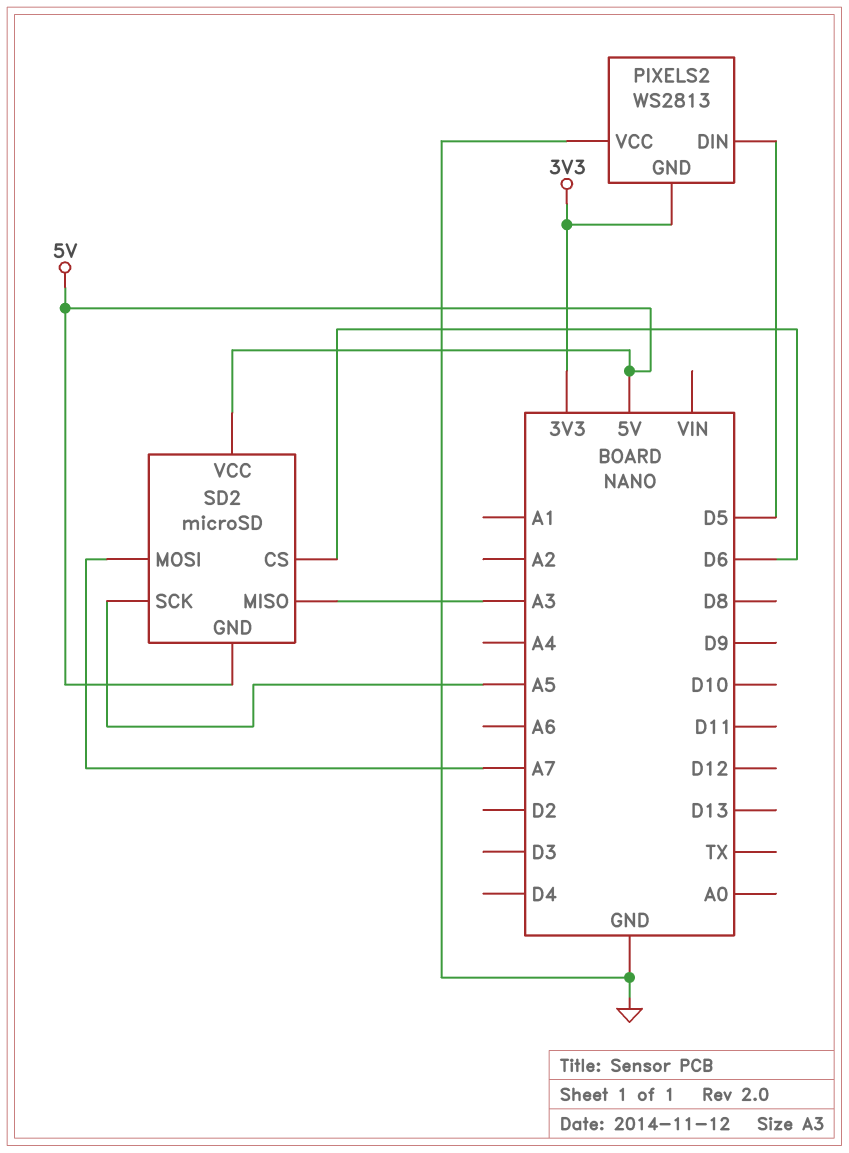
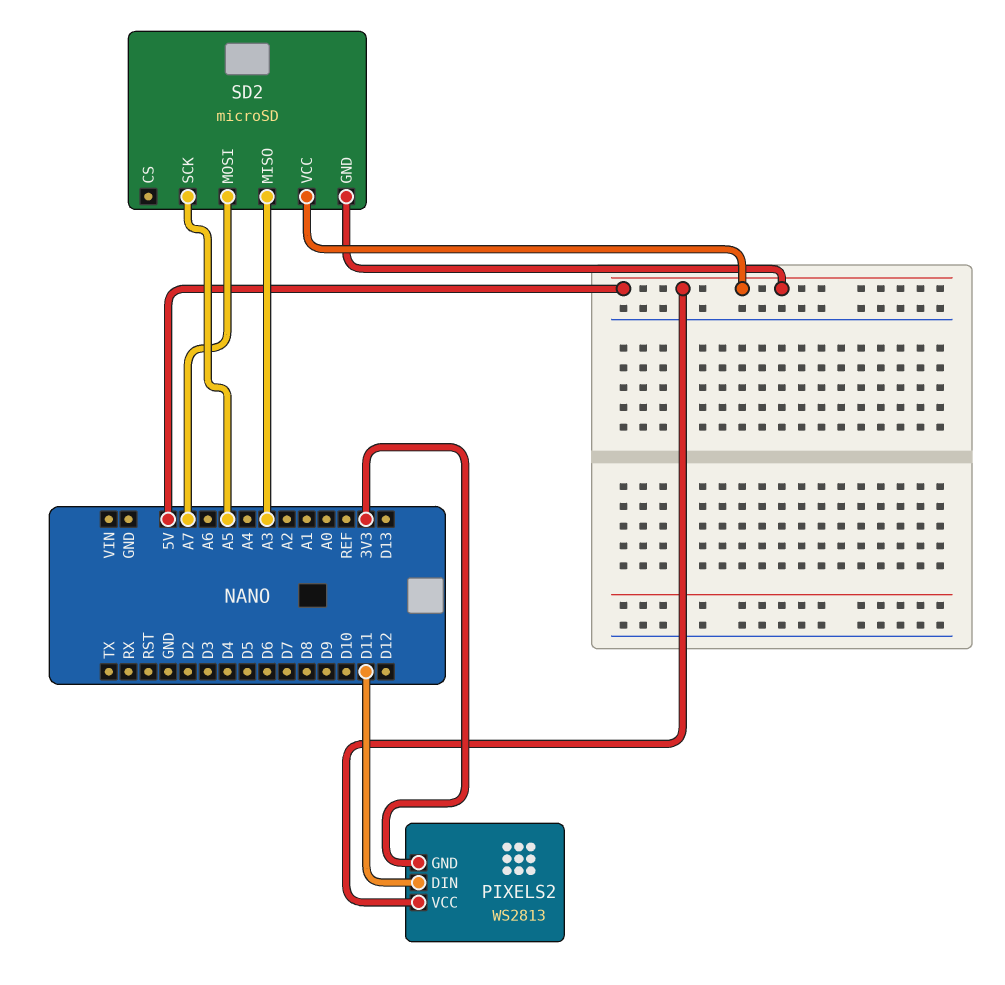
PIXELS2 pin DIN: D5 -> D11
PIXELS2 pin VCC: GND -> 5V
SD2 pin CS: D6 -> none

